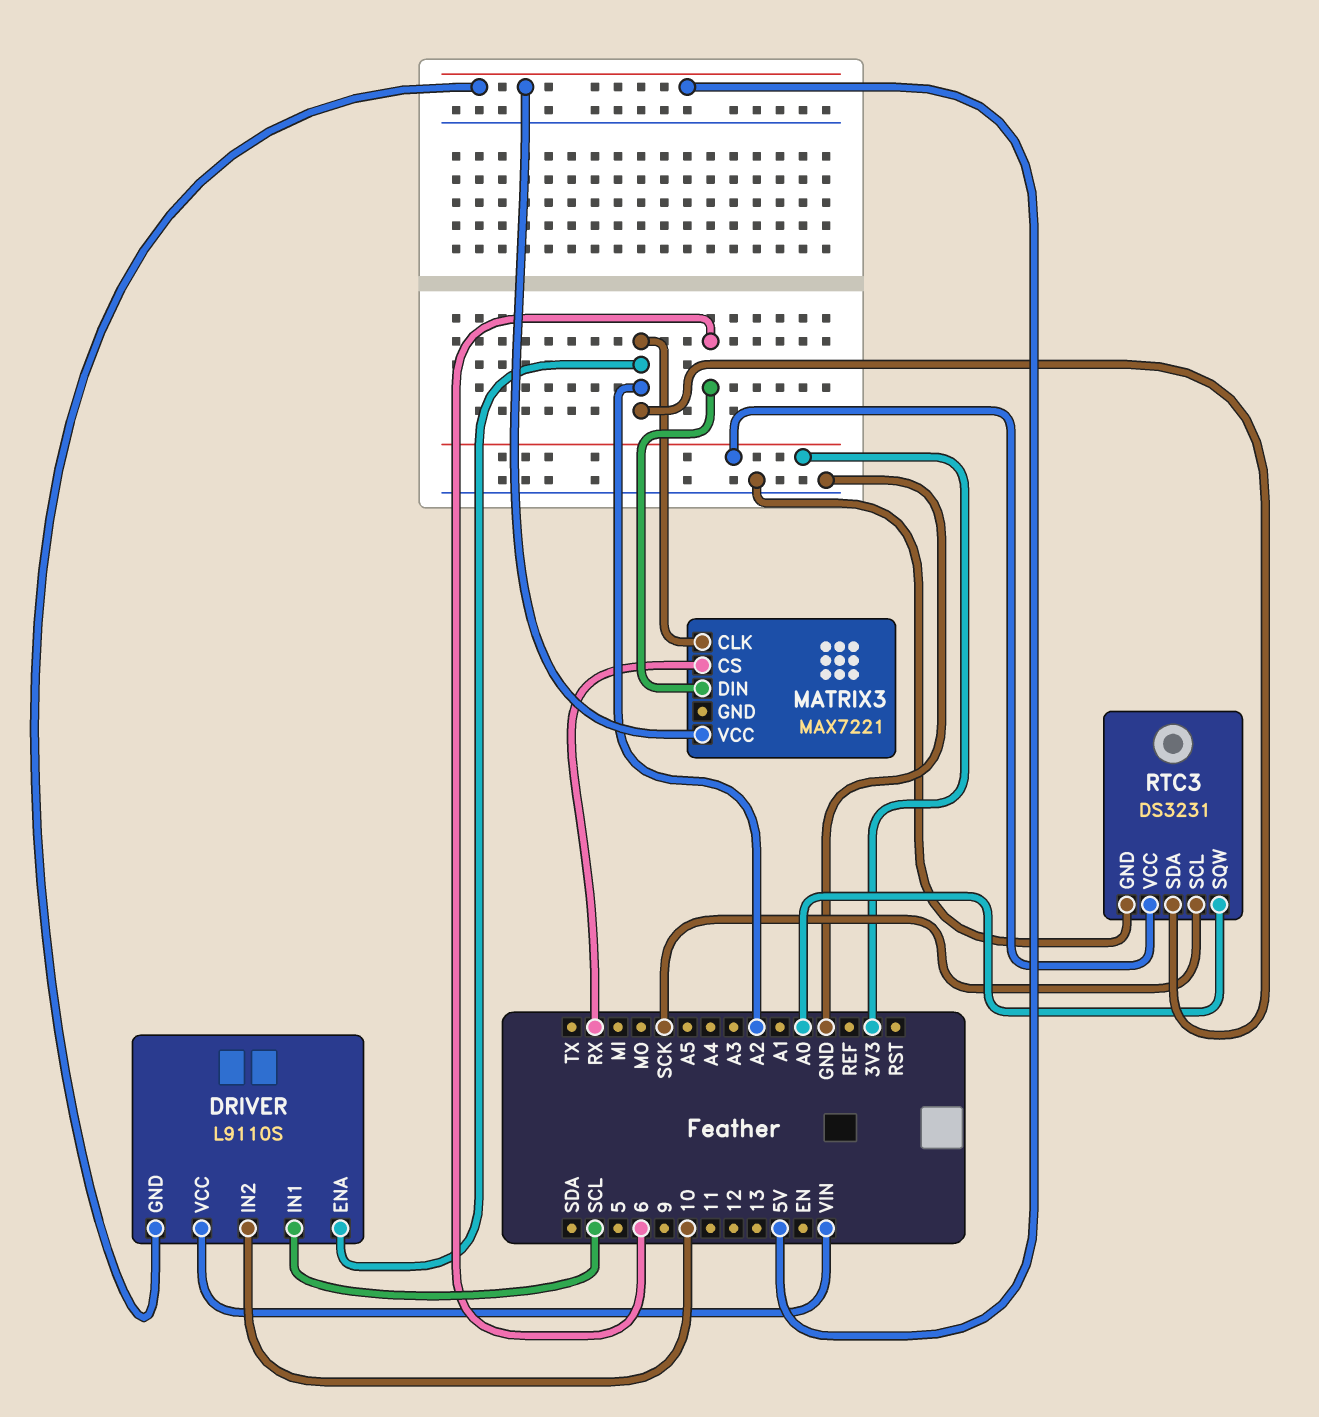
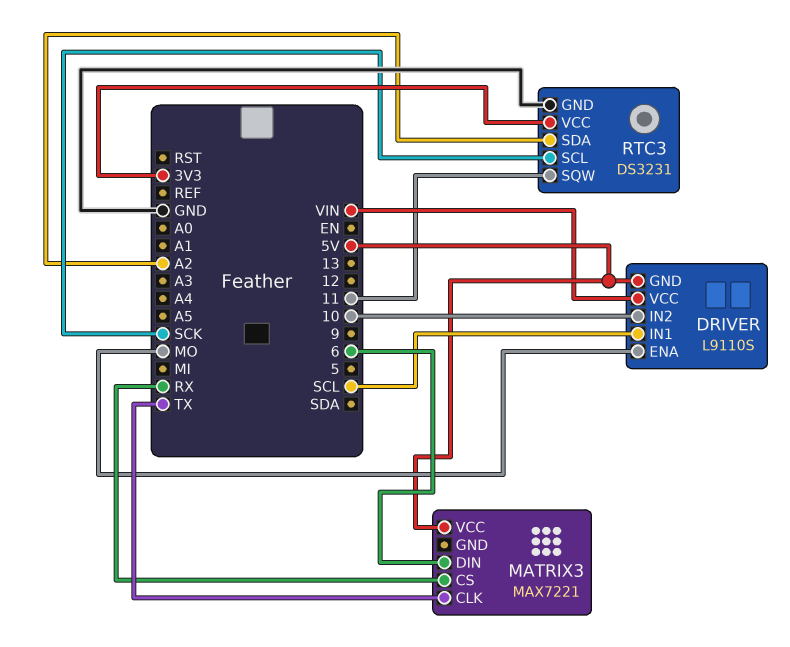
DRIVER pin ENA: A2 -> MO
MATRIX3 pin CLK: A2 -> TX
RTC3 pin SQW: A0 -> 11

